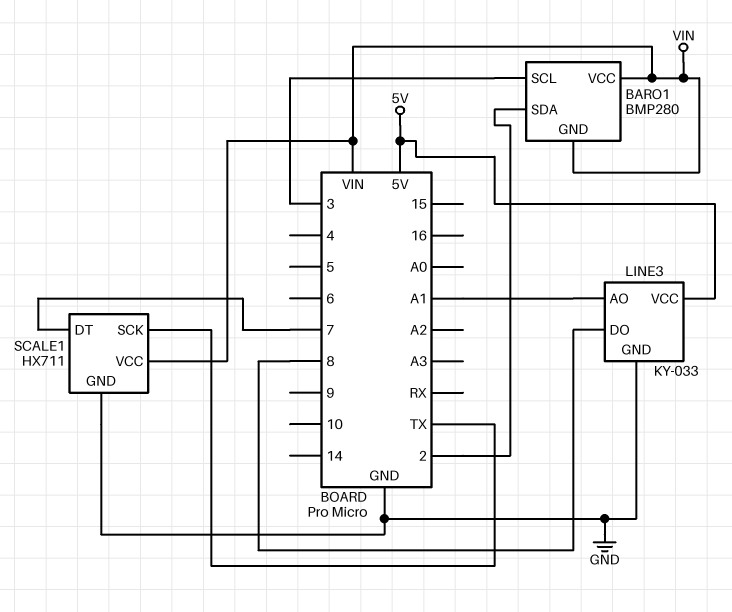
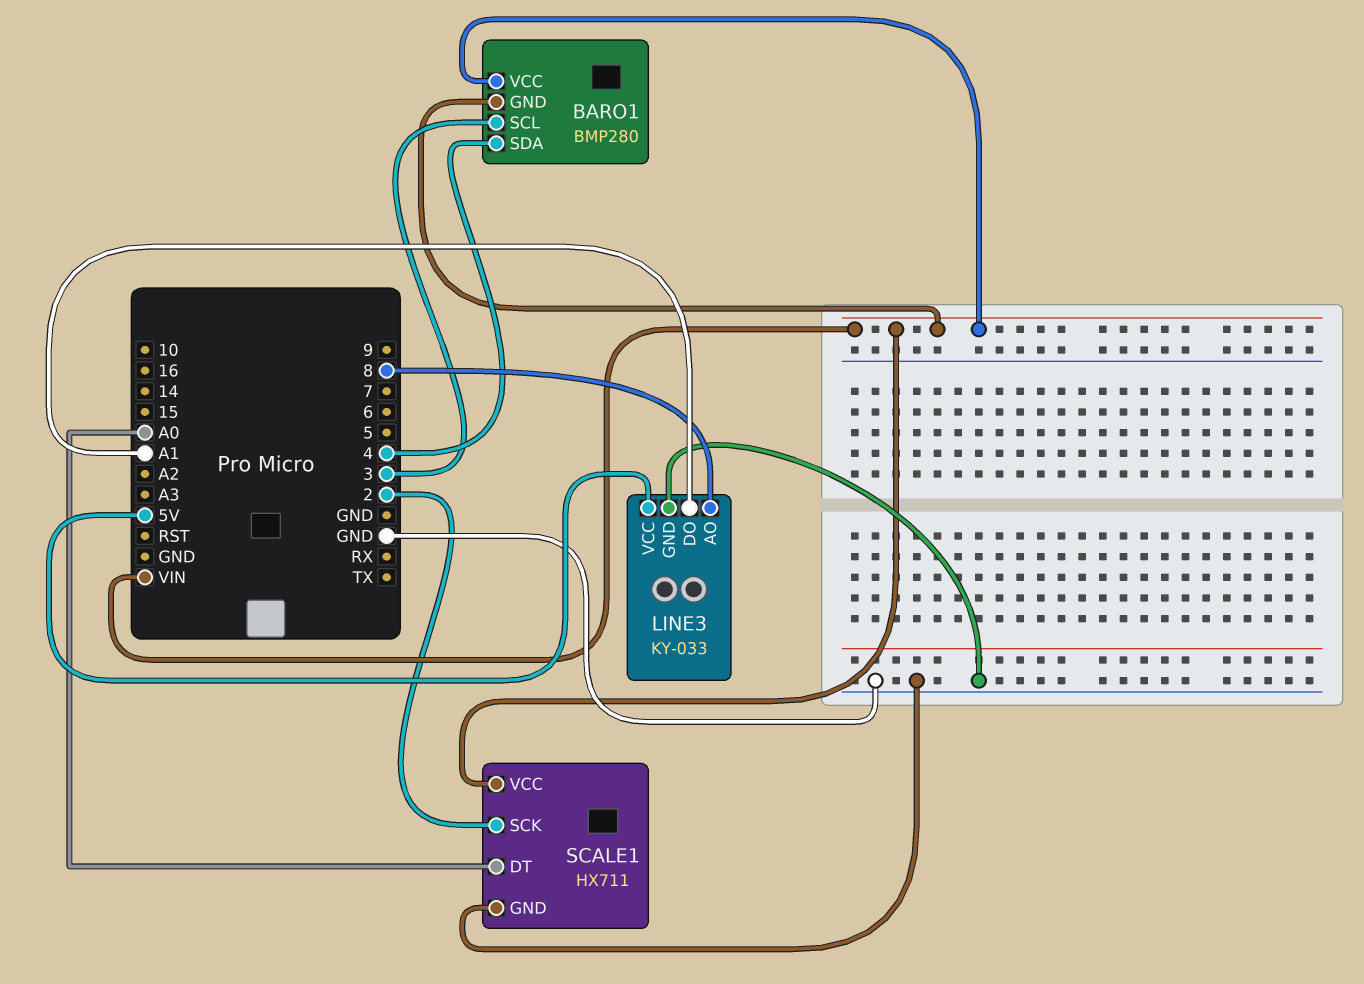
BARO1 pin SDA: 2 -> 4
LINE3 pin AO: A1 -> 8
LINE3 pin DO: 8 -> A1
SCALE1 pin DT: 7 -> A0
SCALE1 pin SCK: TX -> 2

